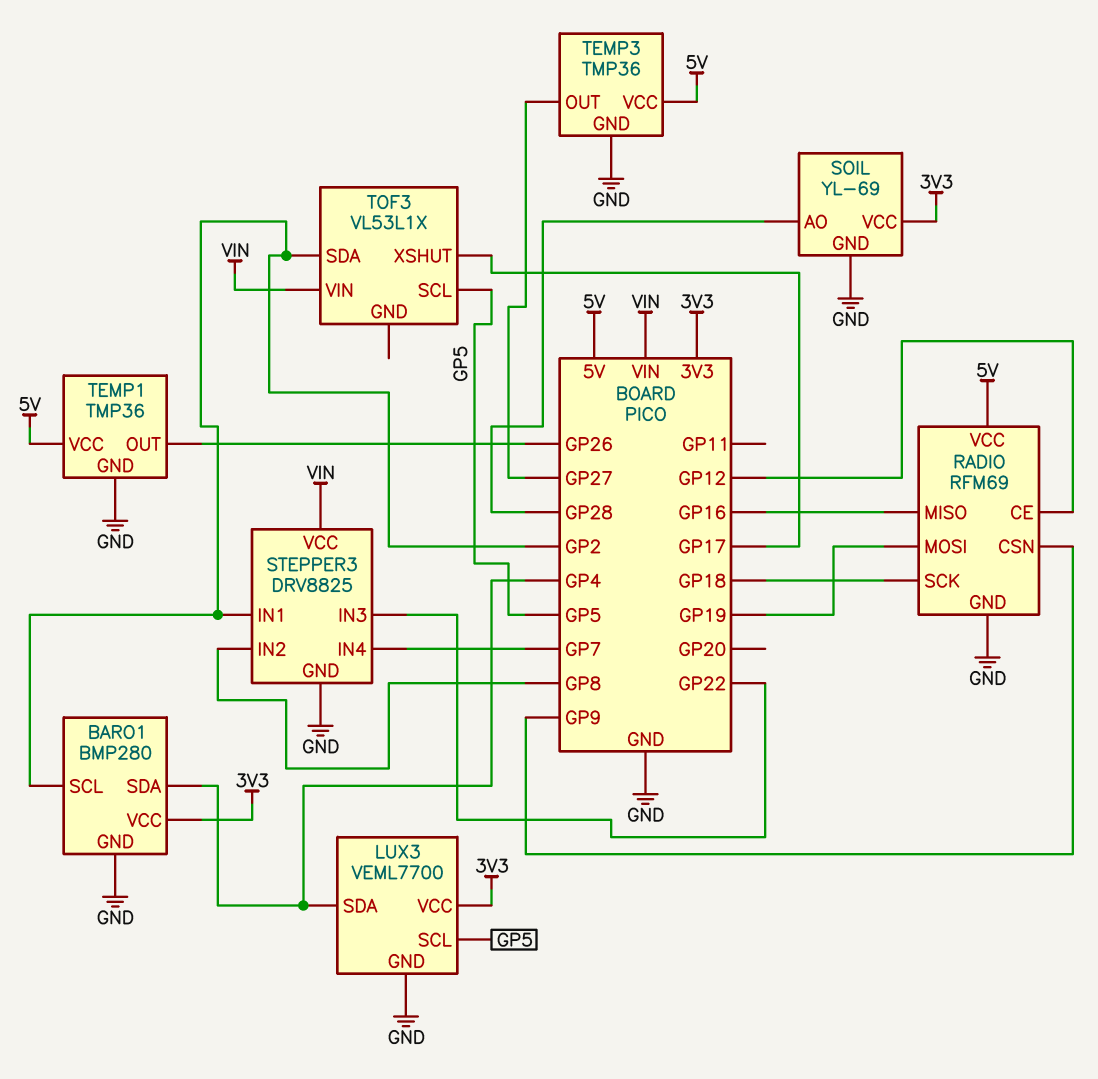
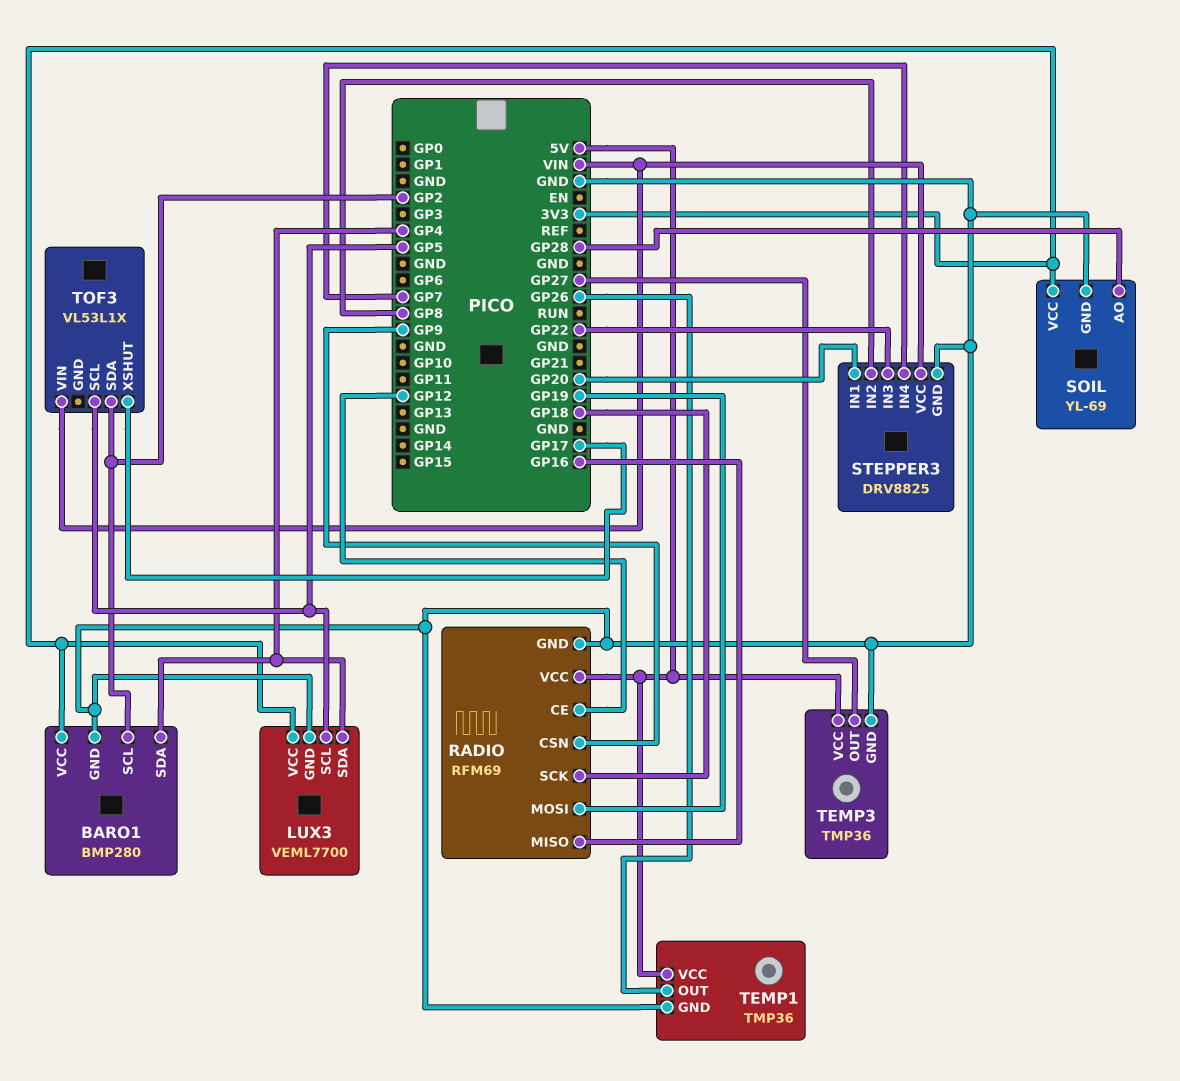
STEPPER3 pin IN1: GP2 -> GP20

